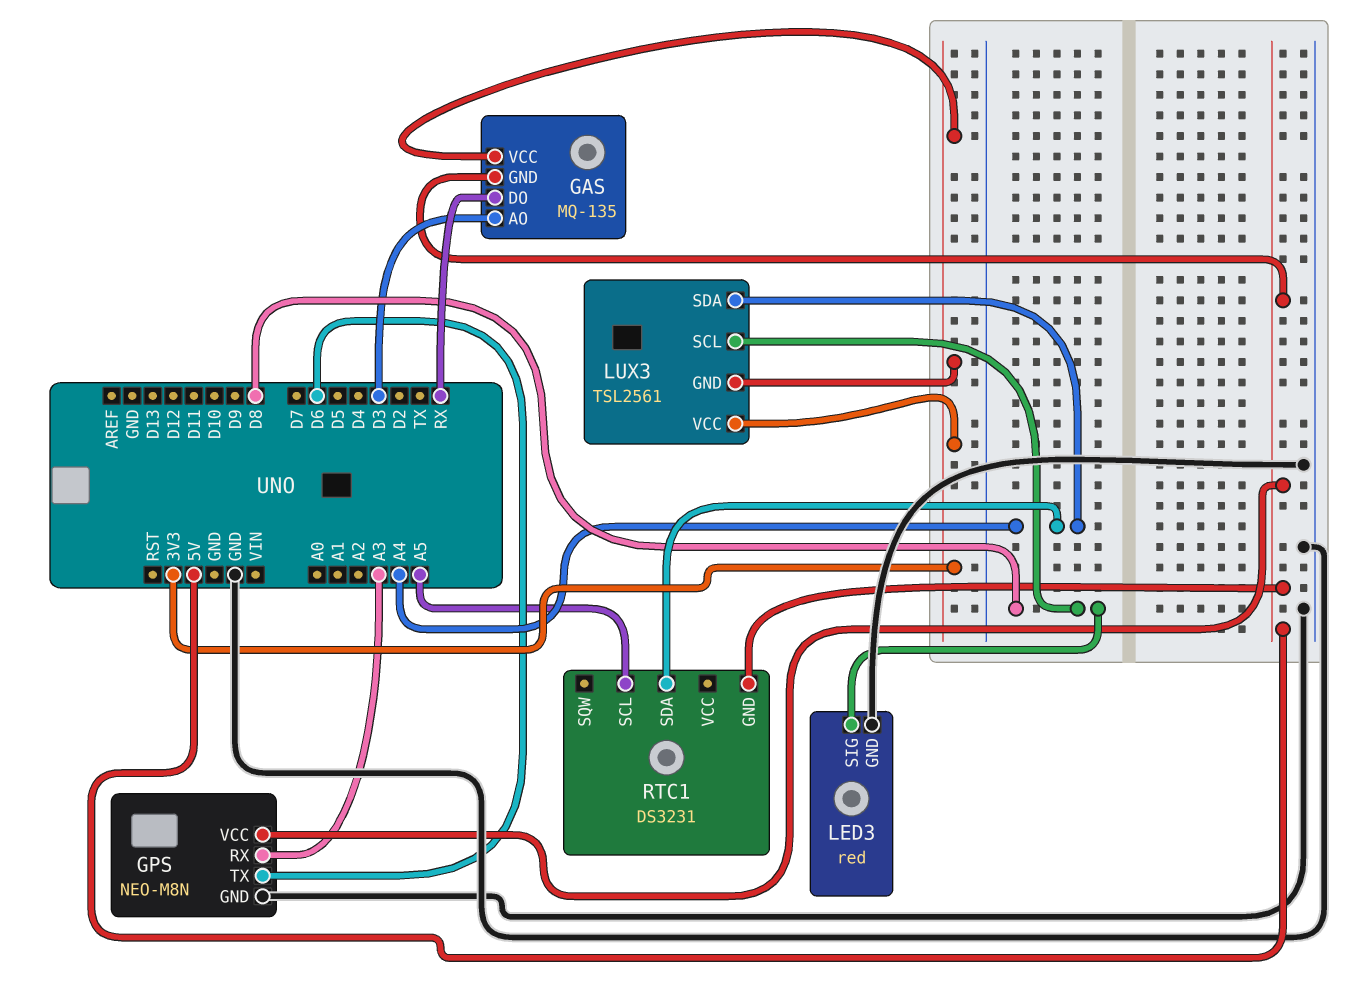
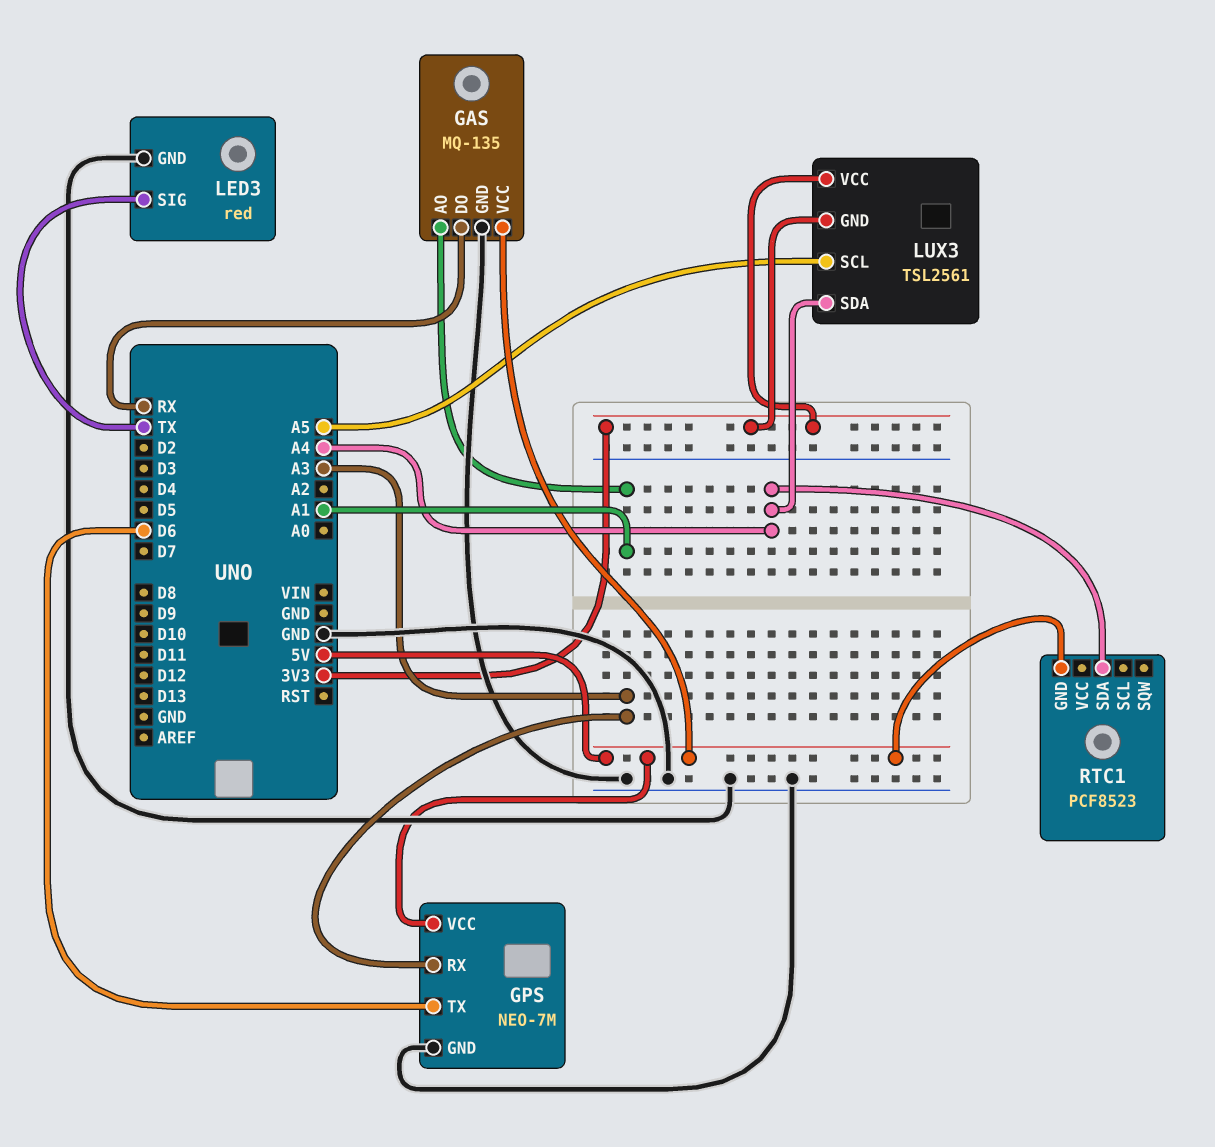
GAS pin AO: D3 -> A1
GAS pin GND: 5V -> GND
GAS pin VCC: 3V3 -> 5V
GPS: NEO-M8N -> NEO-7M
LED3 pin SIG: D8 -> TX
LUX3 pin SCL: D8 -> A5
RTC1: DS3231 -> PCF8523
RTC1 pin SCL: A5 -> none

